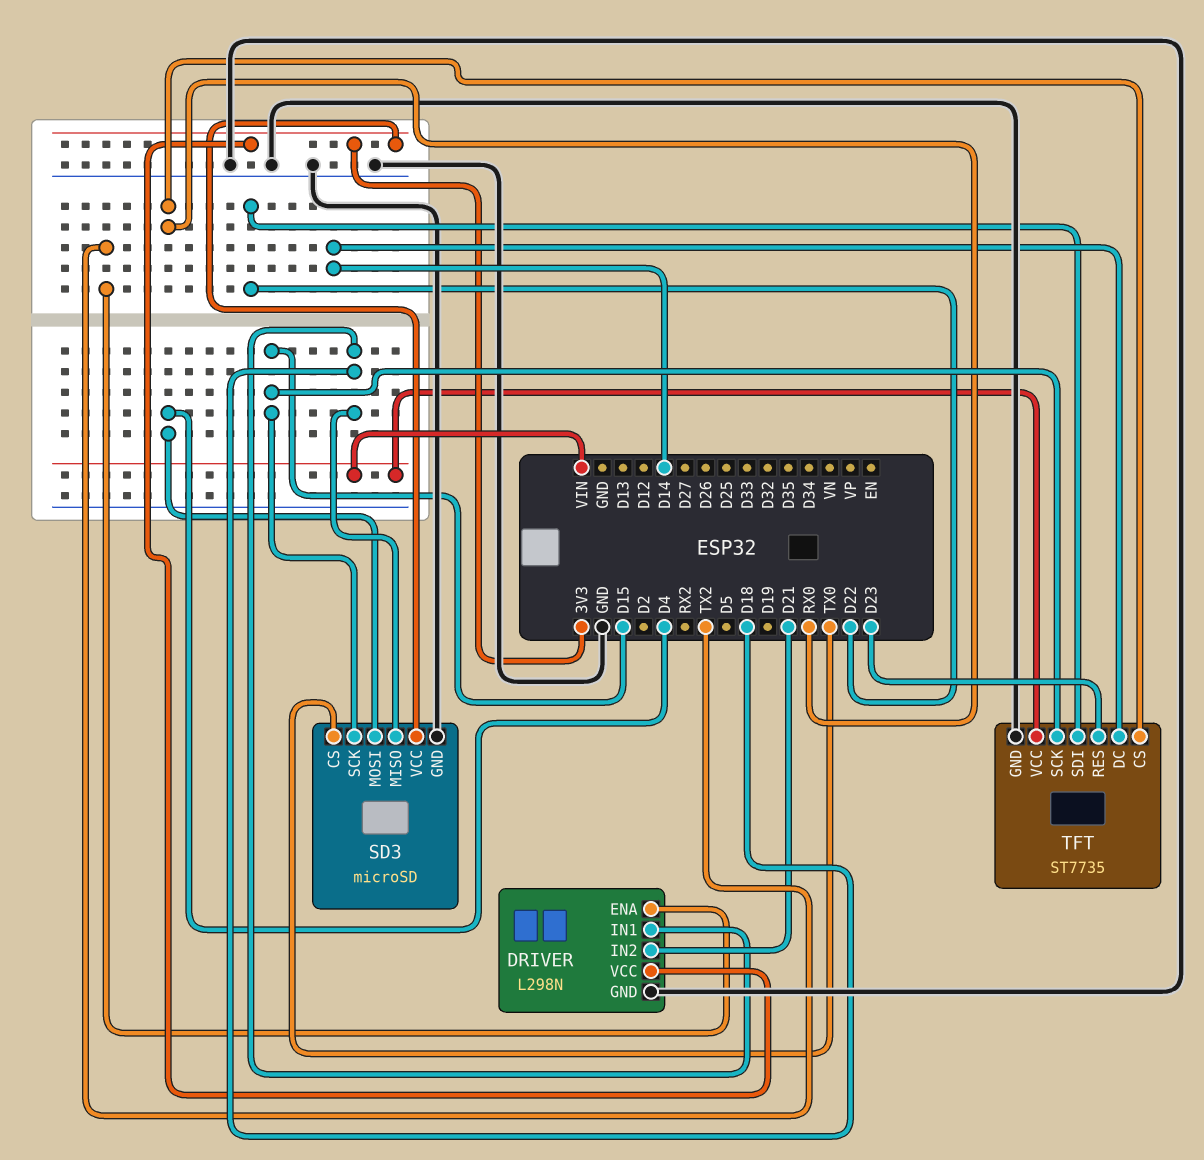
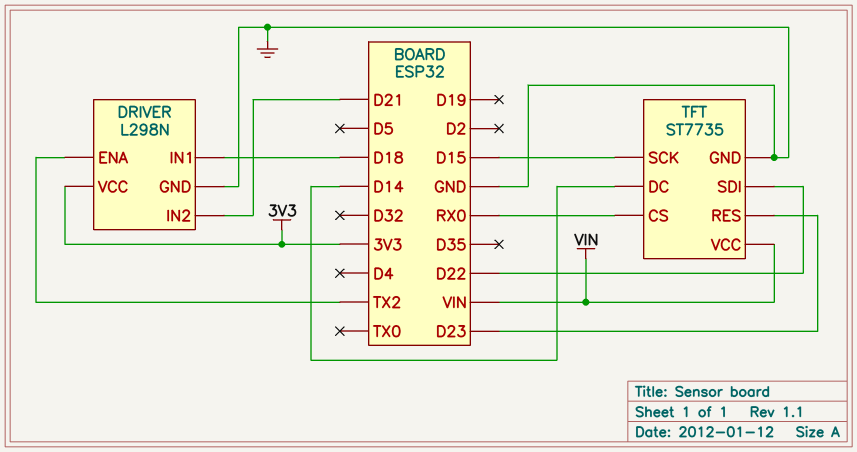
SD3: microSD -> none
SD3 pin CS: TX0 -> none
SD3 pin GND: GND -> none
SD3 pin MISO: D18 -> none
SD3 pin MOSI: D4 -> none
SD3 pin SCK: D15 -> none
SD3 pin VCC: 3V3 -> none

